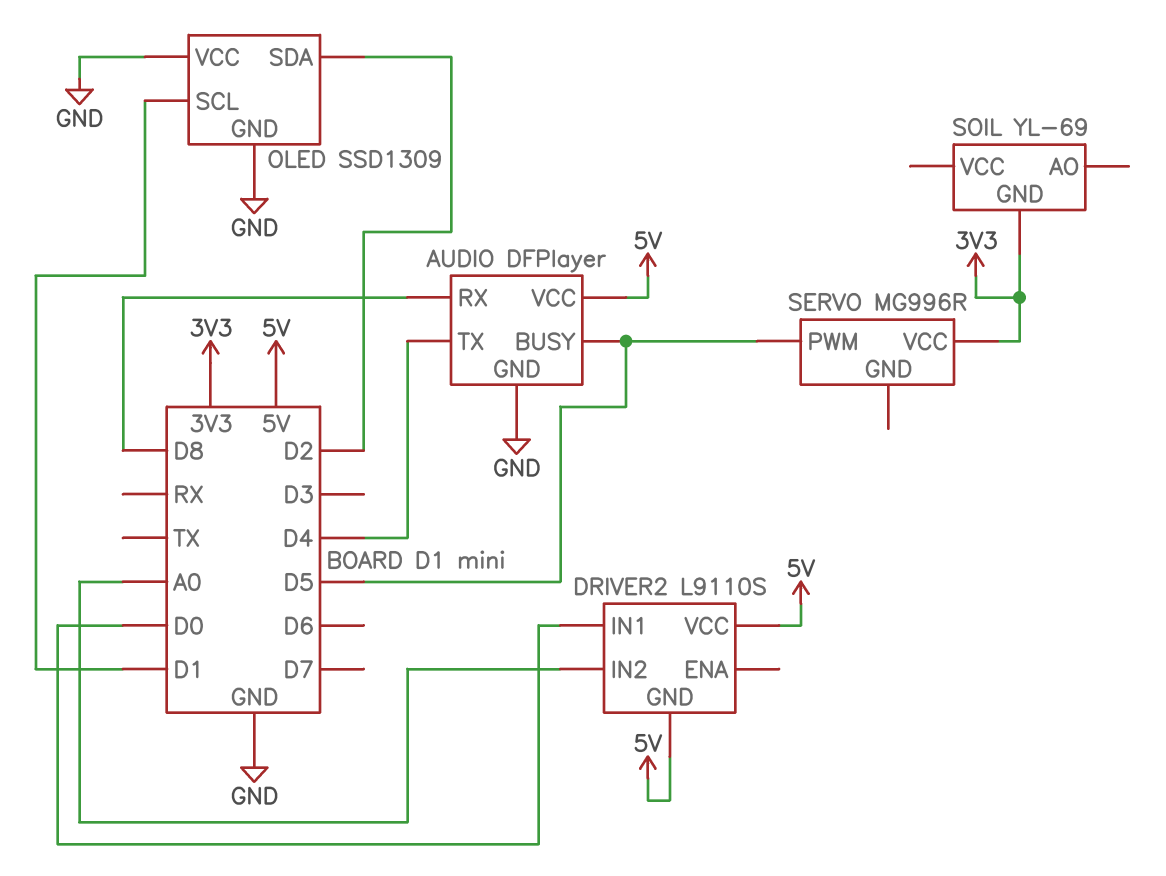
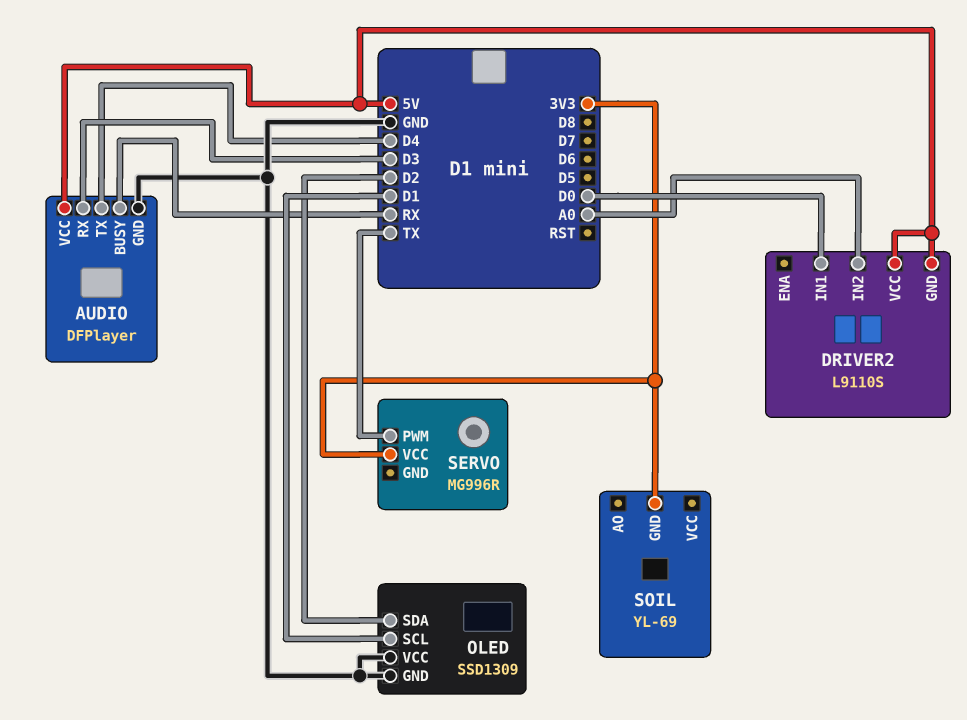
AUDIO pin BUSY: D5 -> RX
AUDIO pin RX: D8 -> D3
SERVO pin PWM: D5 -> TX

